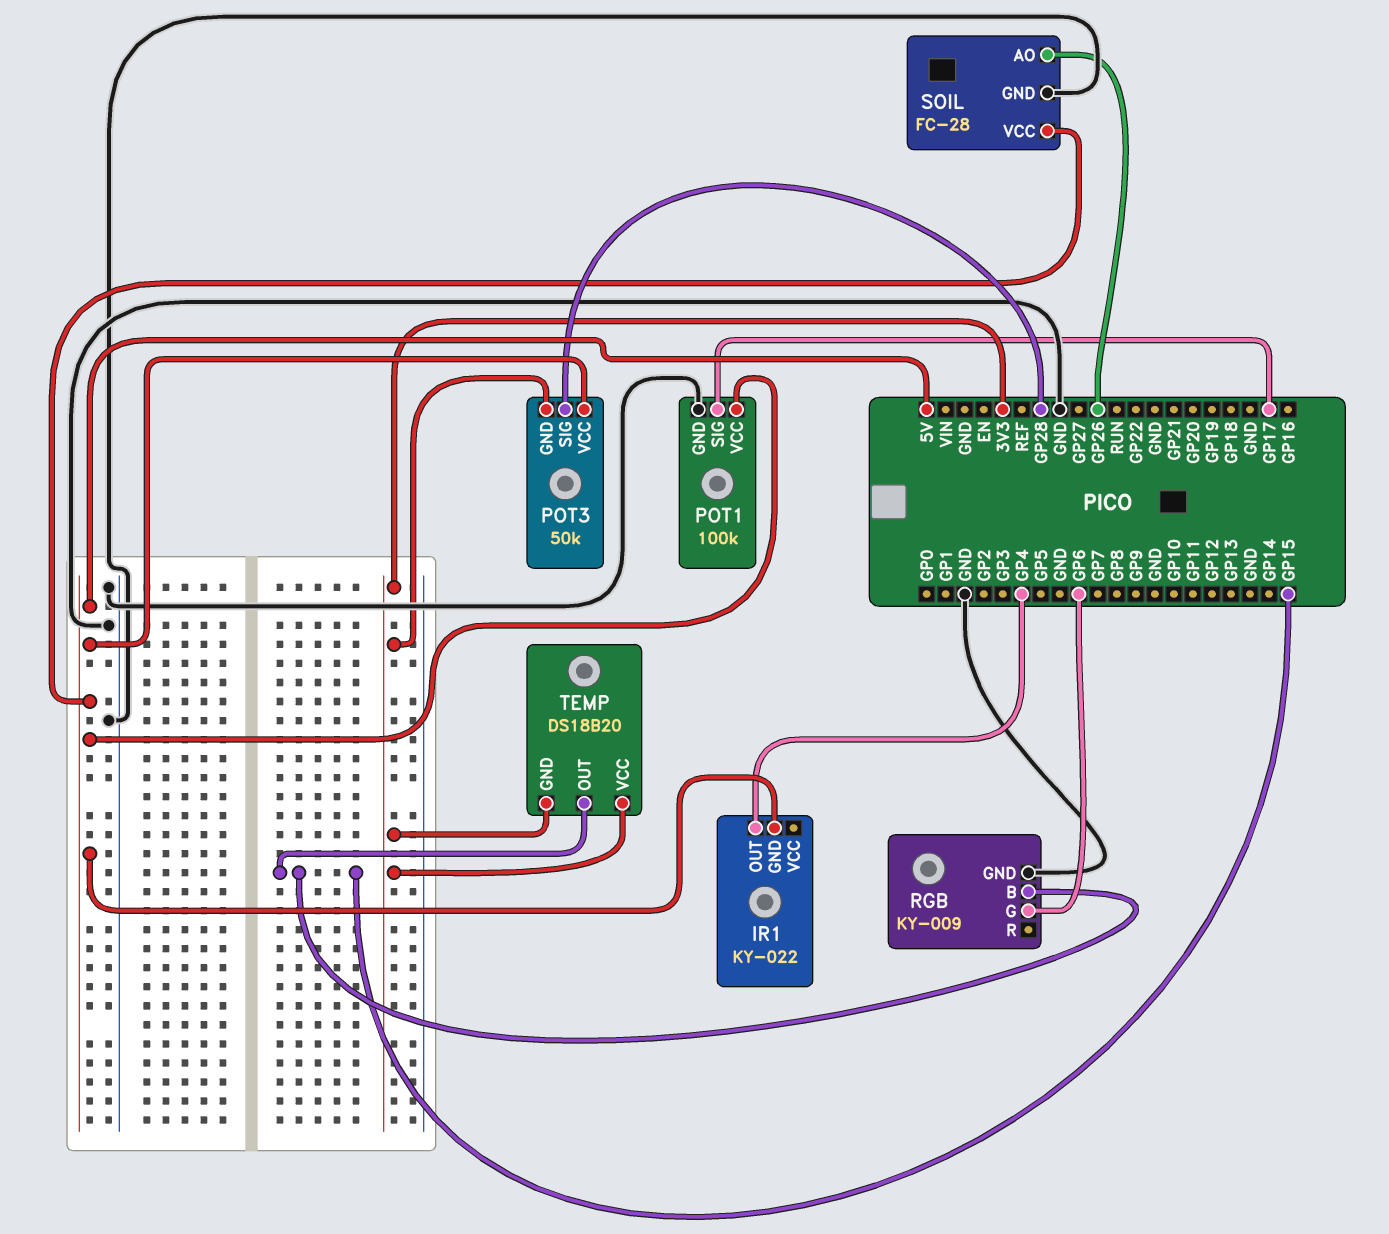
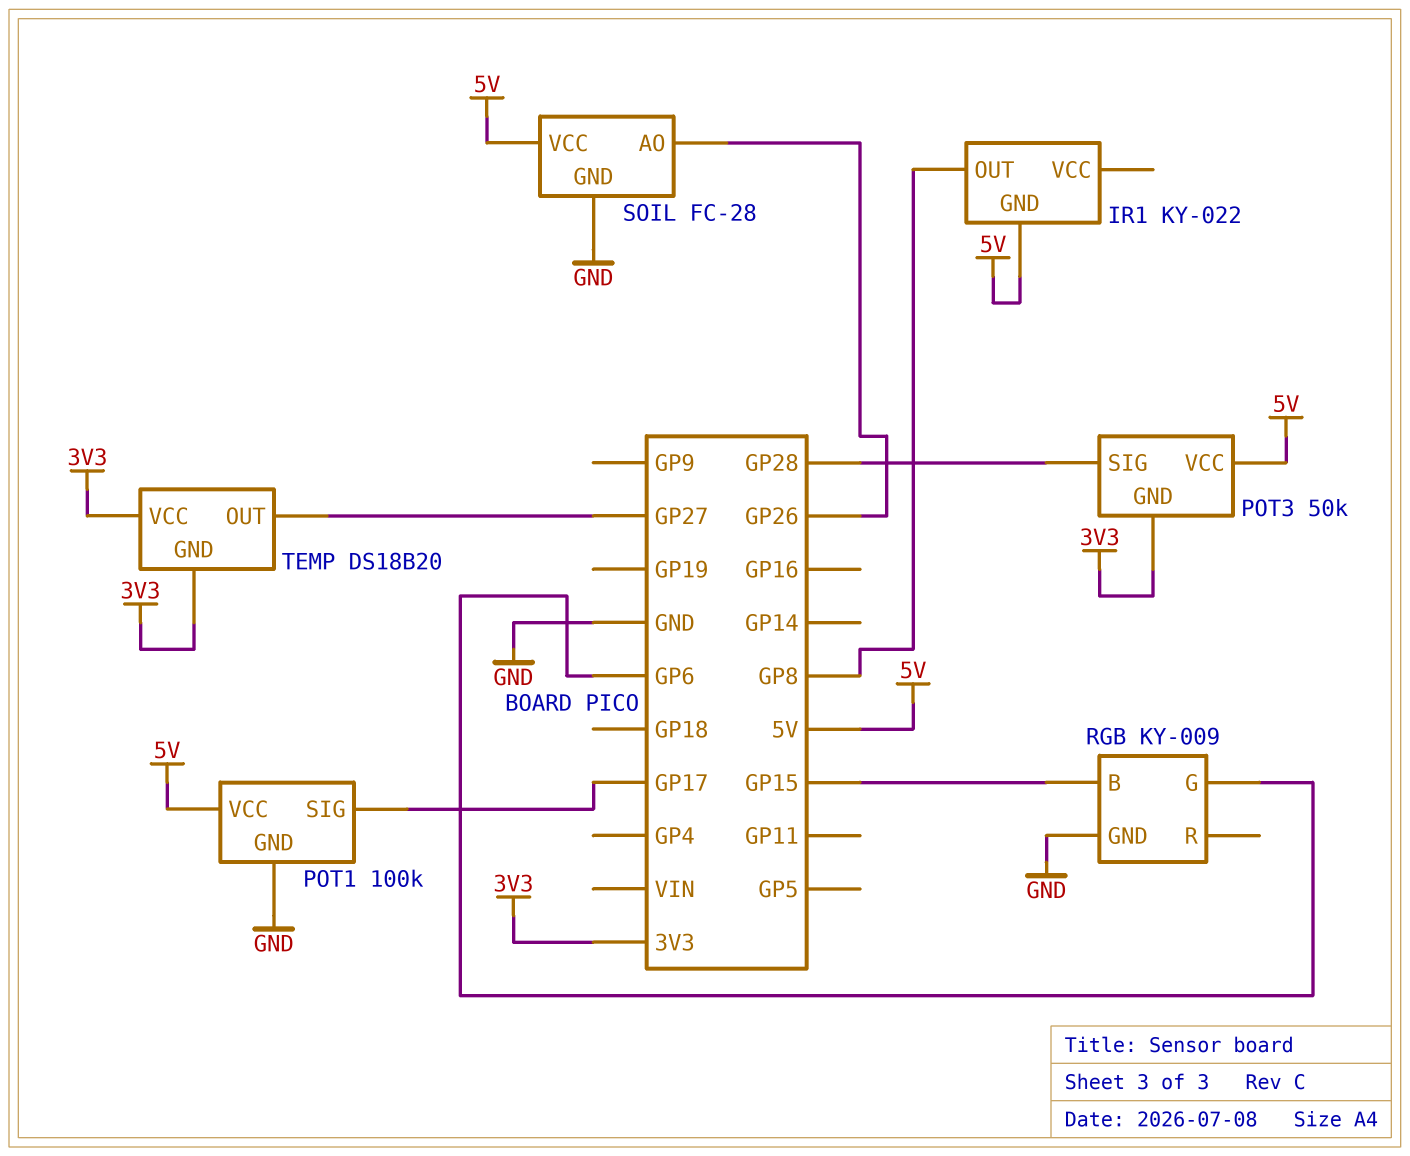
IR1 pin OUT: GP4 -> GP8
TEMP pin OUT: GP15 -> GP27

